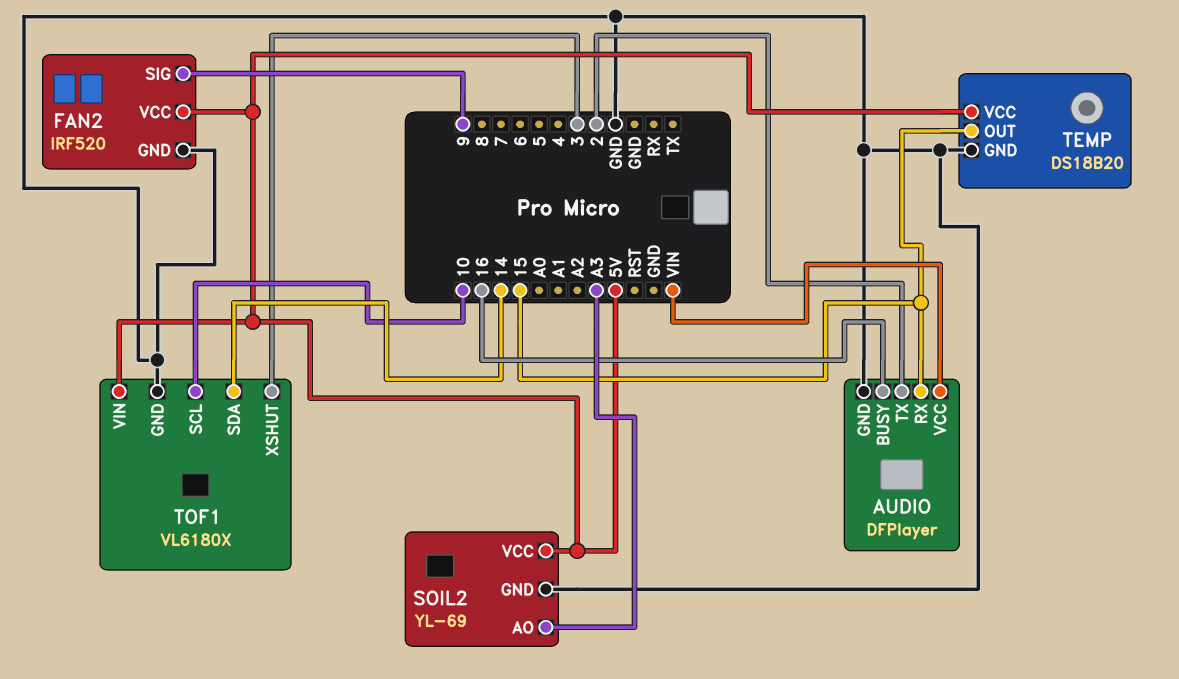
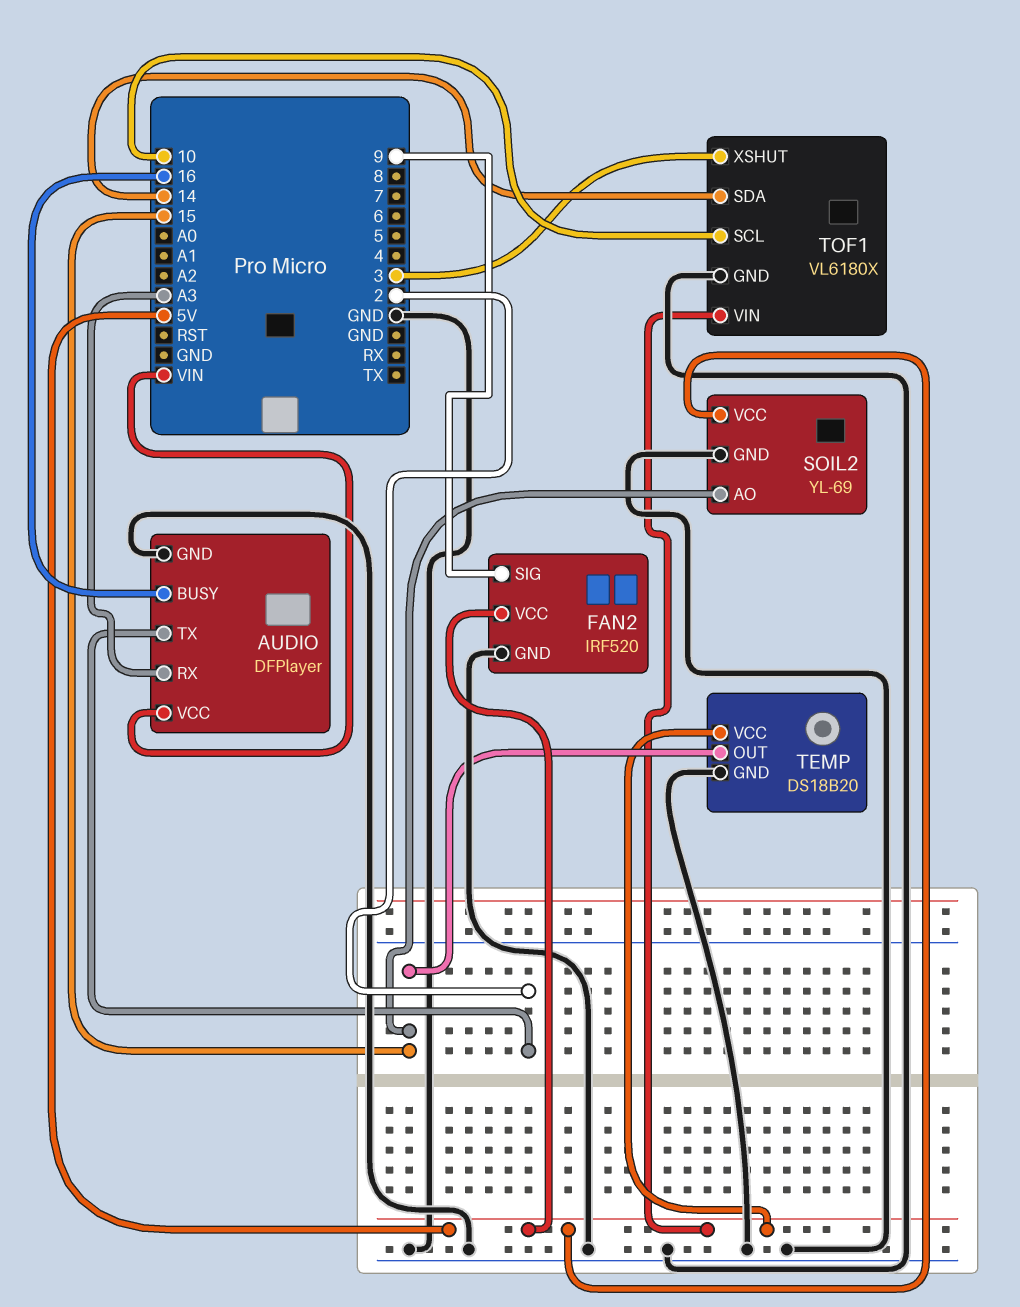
AUDIO pin RX: 15 -> A3
SOIL2 pin AO: A3 -> 15

